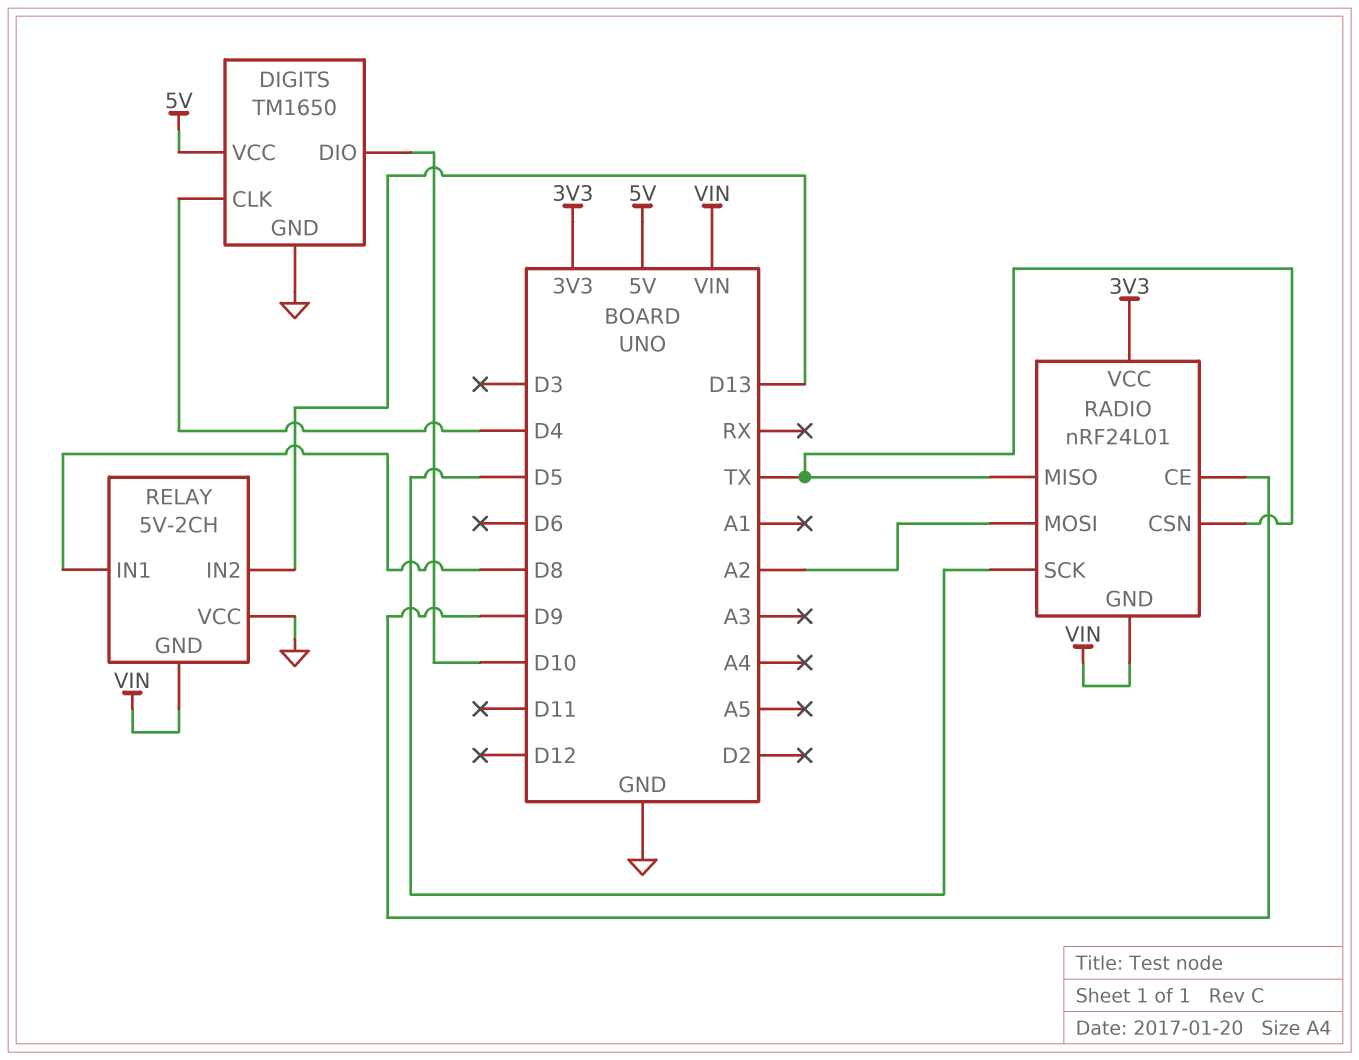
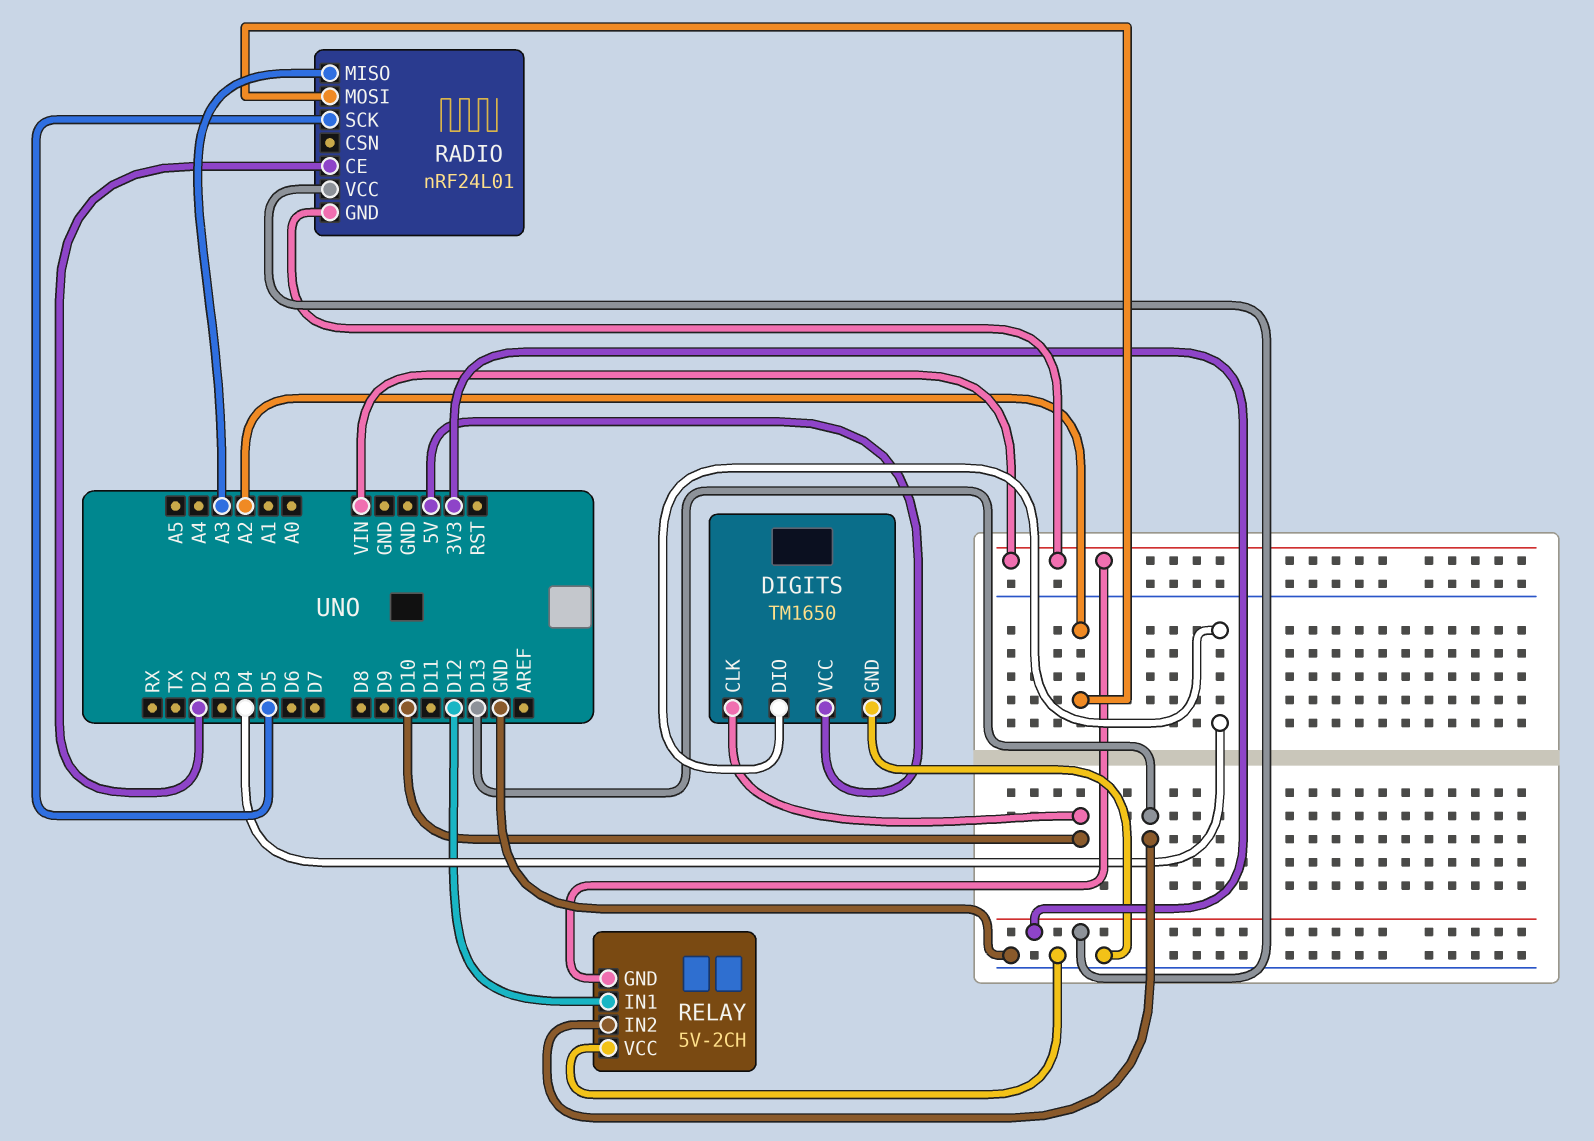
DIGITS pin CLK: D4 -> D10
DIGITS pin DIO: D10 -> D4
RADIO pin CE: D9 -> D2
RADIO pin CSN: TX -> none
RADIO pin MISO: TX -> A3
RELAY pin IN1: D8 -> D12

